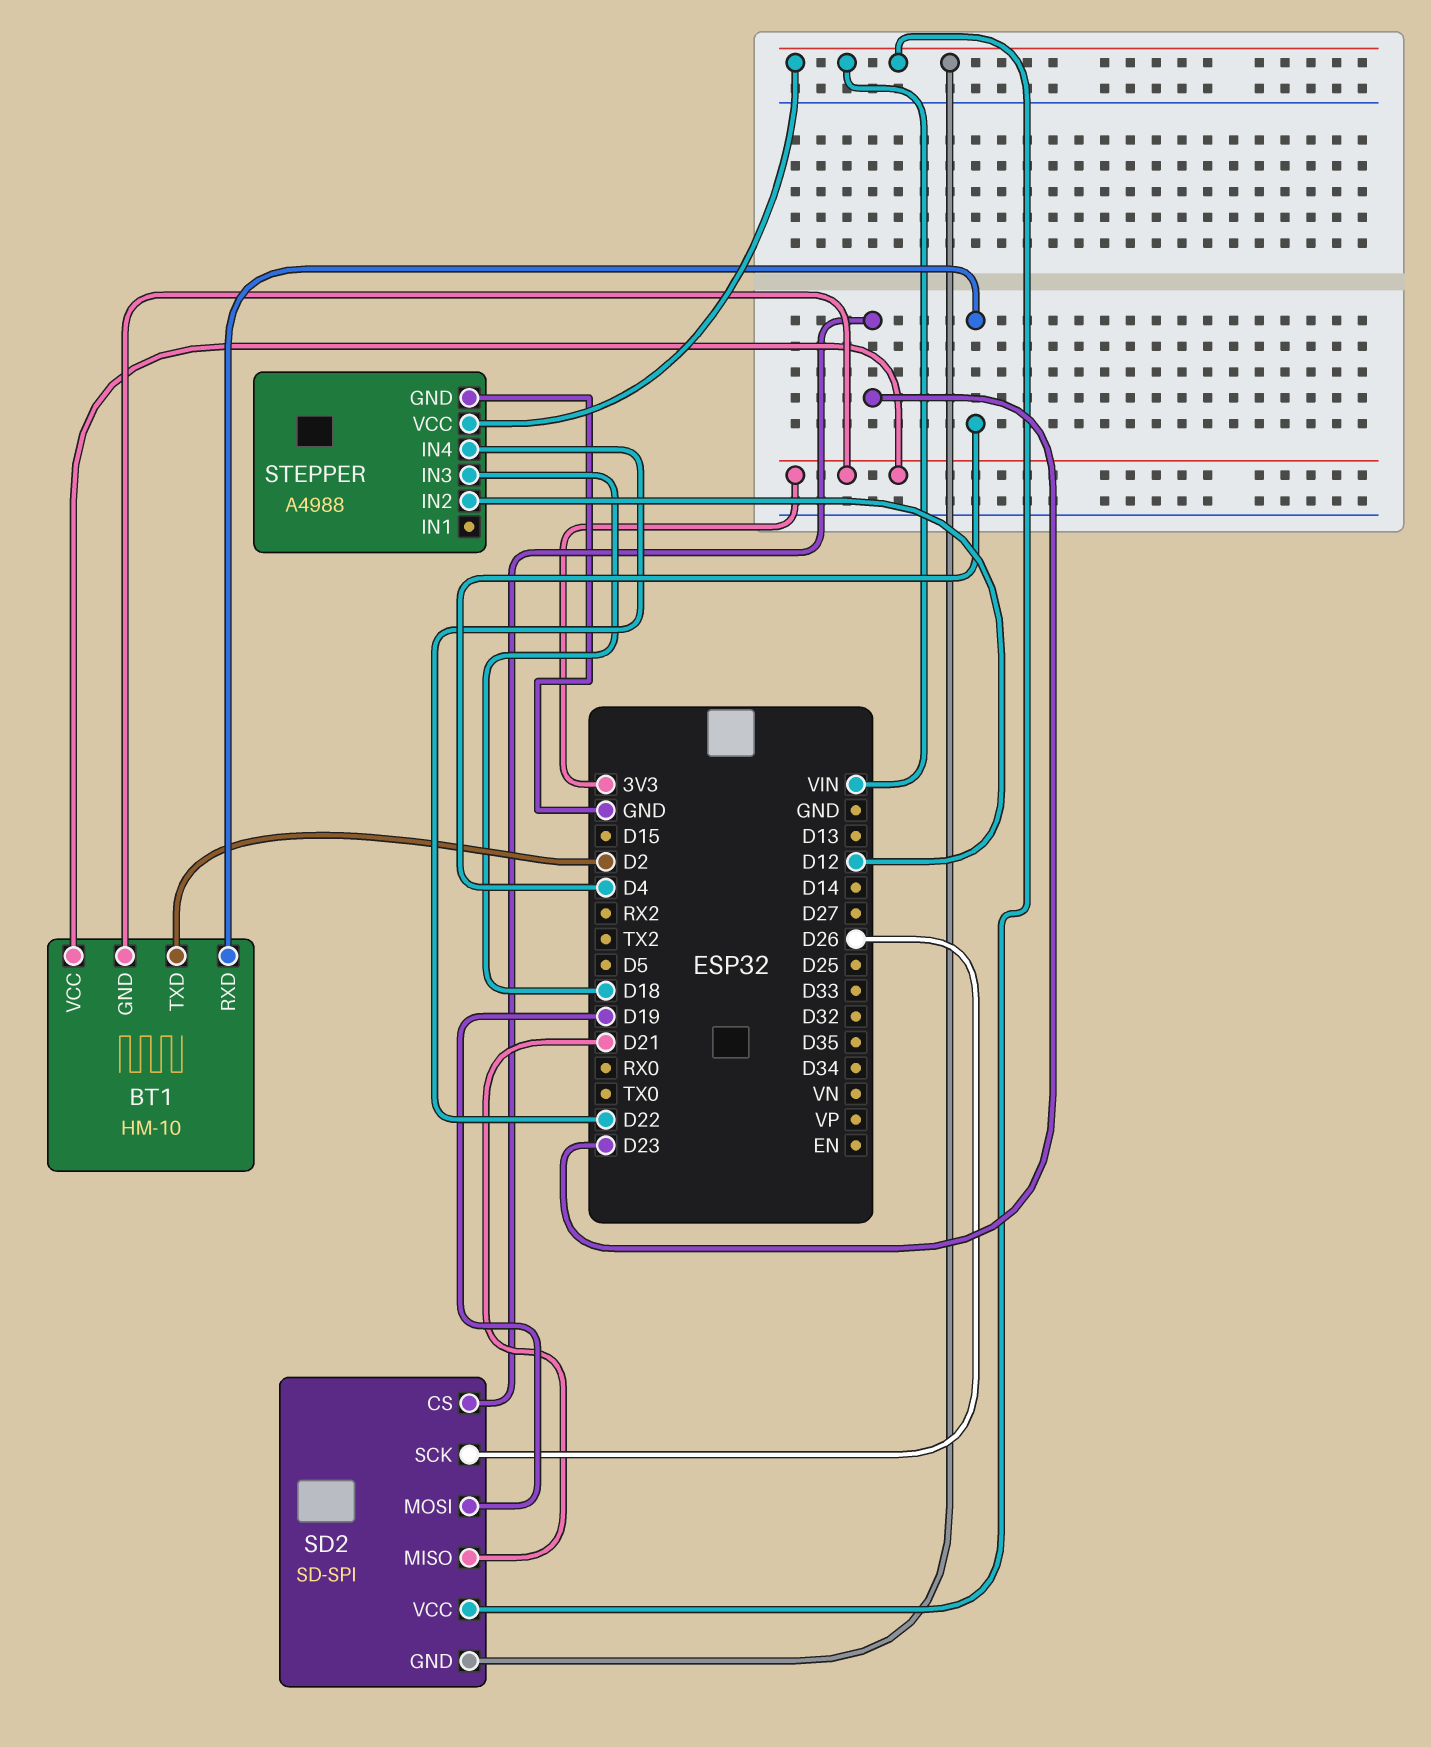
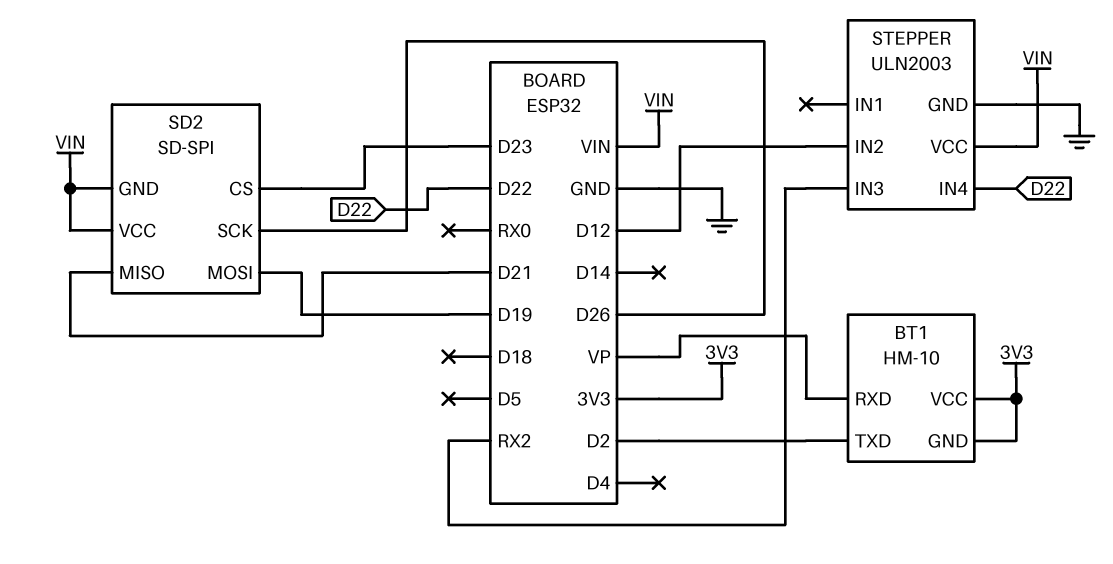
BT1 pin RXD: D4 -> VP
STEPPER: A4988 -> ULN2003
STEPPER pin IN3: D18 -> RX2

